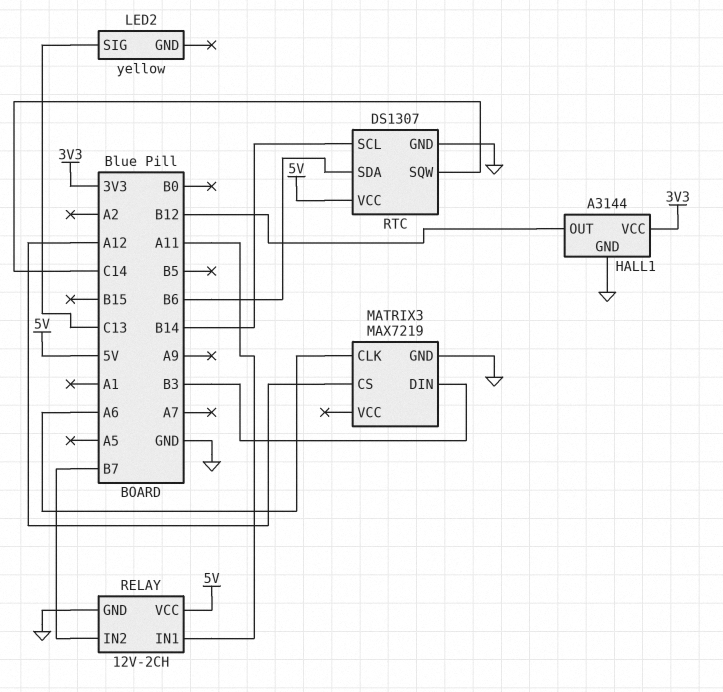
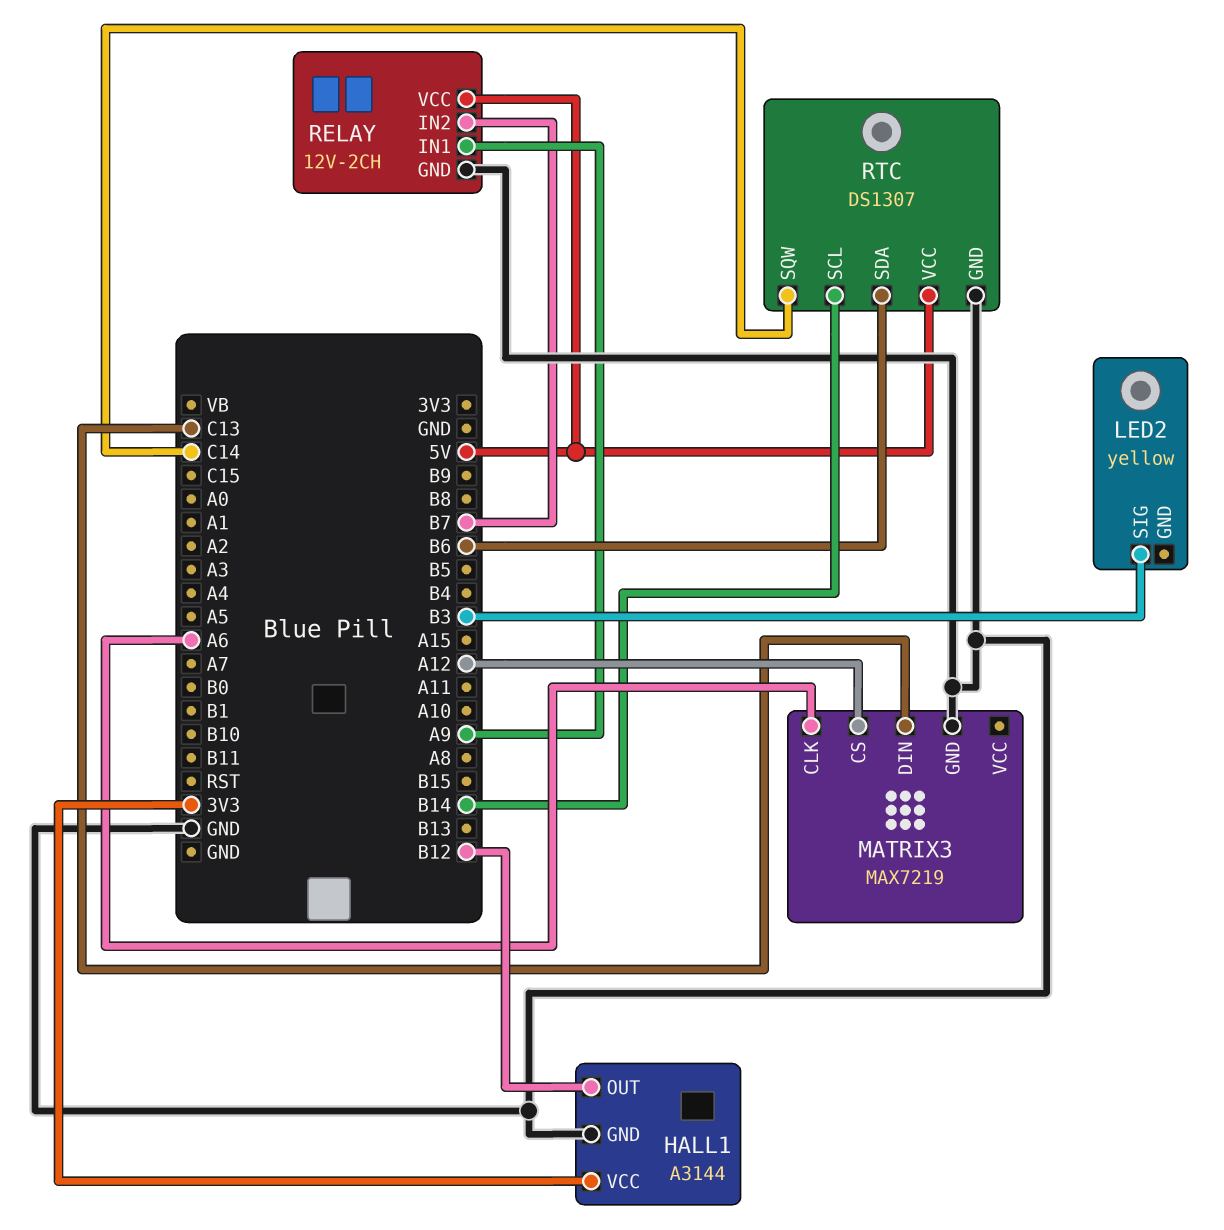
LED2 pin SIG: C13 -> B3
MATRIX3 pin DIN: B3 -> C13
RELAY pin IN1: A11 -> A9

